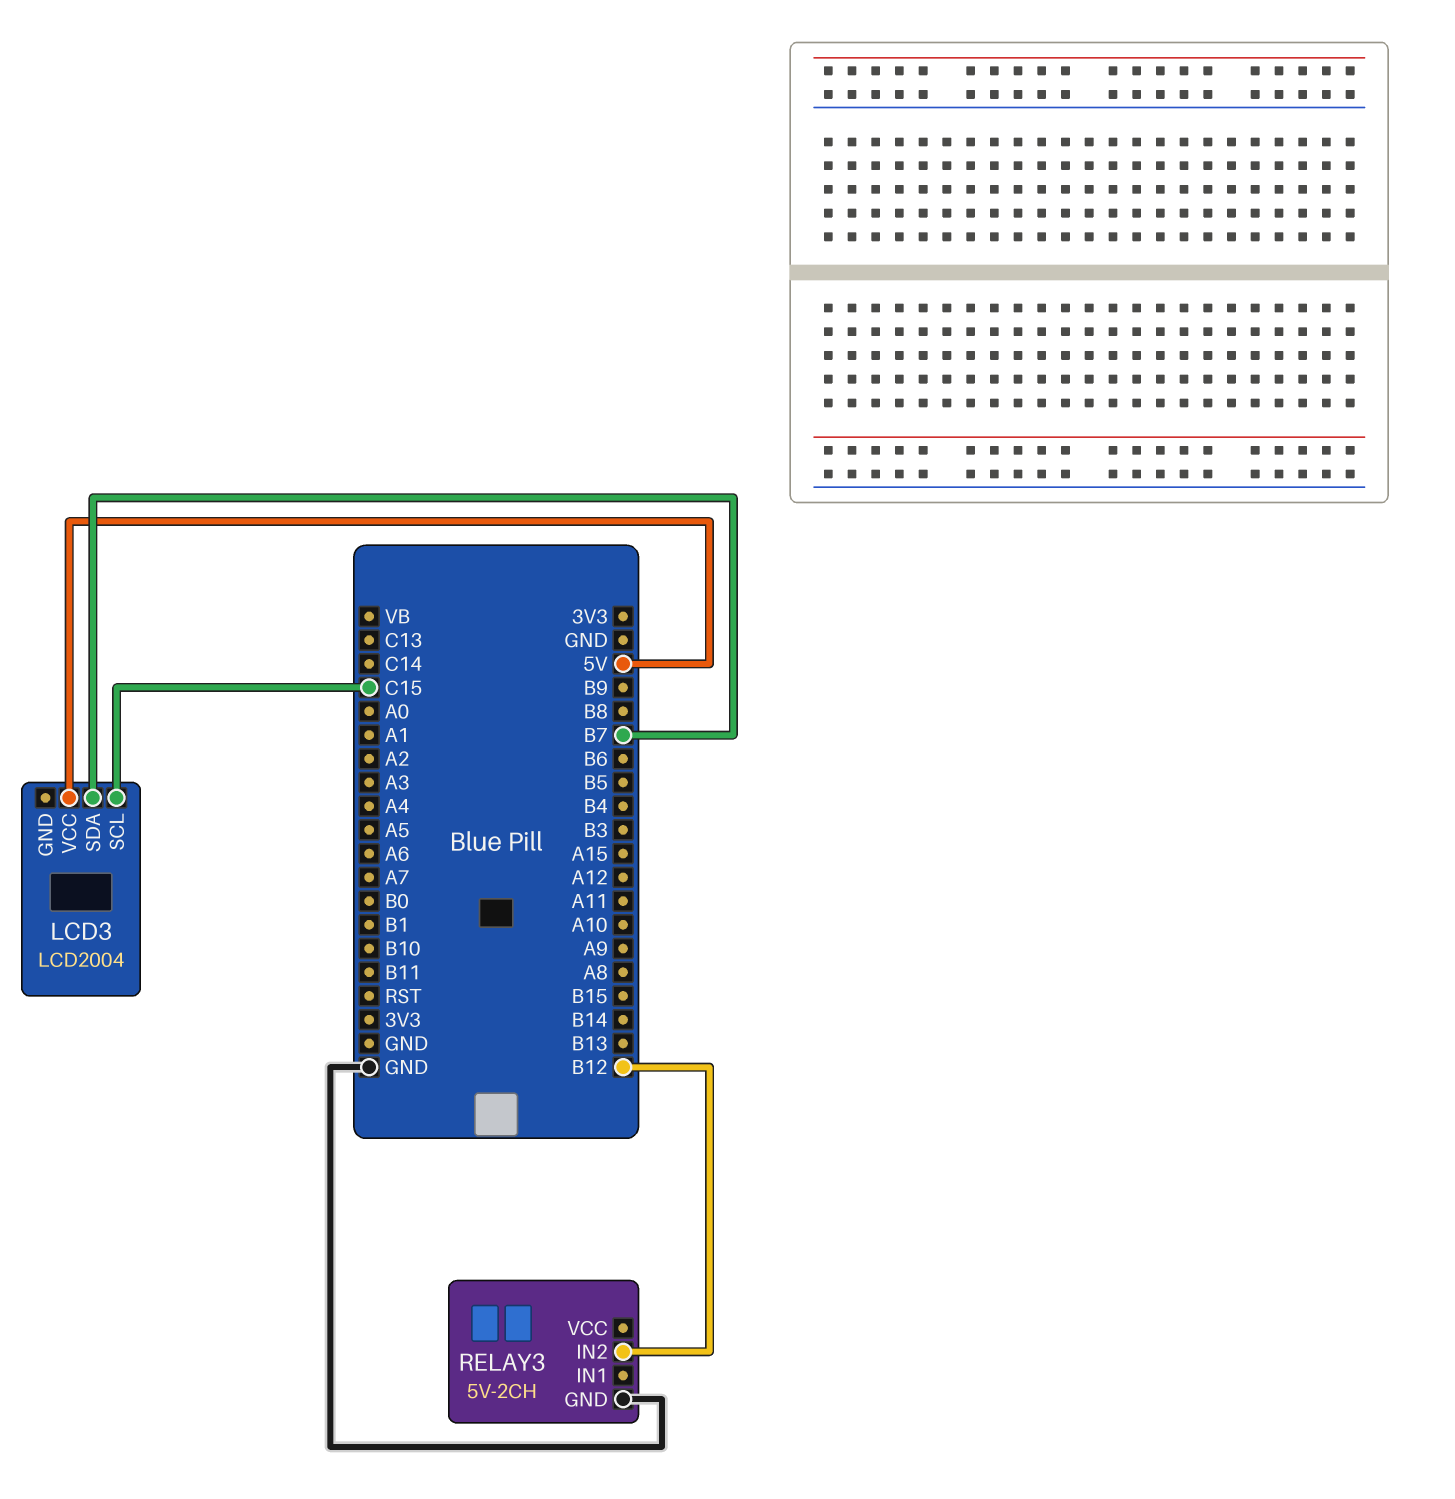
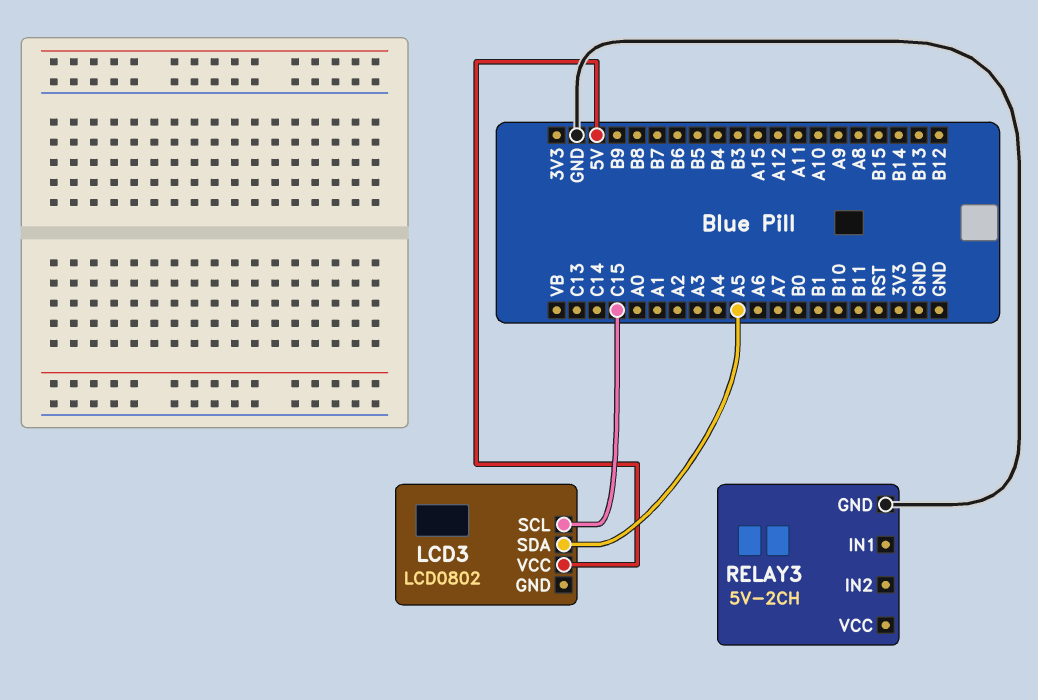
LCD3: LCD2004 -> LCD0802
LCD3 pin SDA: B7 -> A5
RELAY3 pin IN2: B12 -> none

